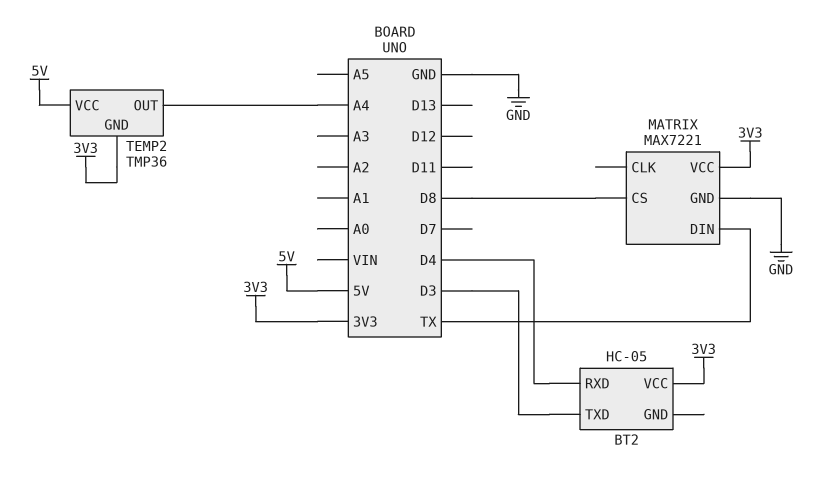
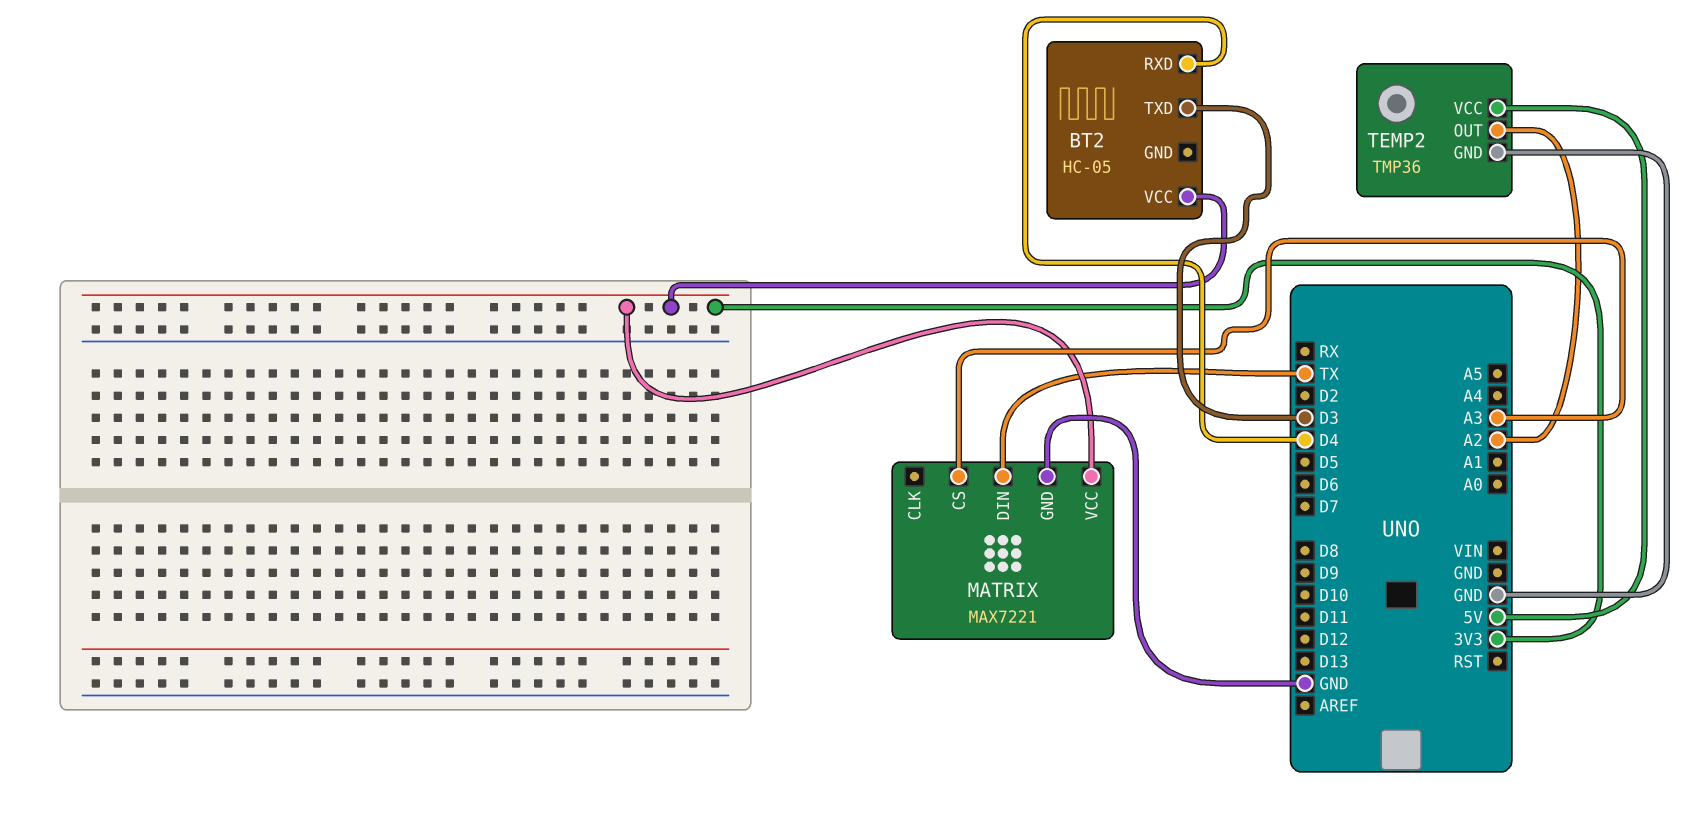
MATRIX pin CS: D8 -> A3
TEMP2 pin GND: 3V3 -> GND
TEMP2 pin OUT: A4 -> A2

